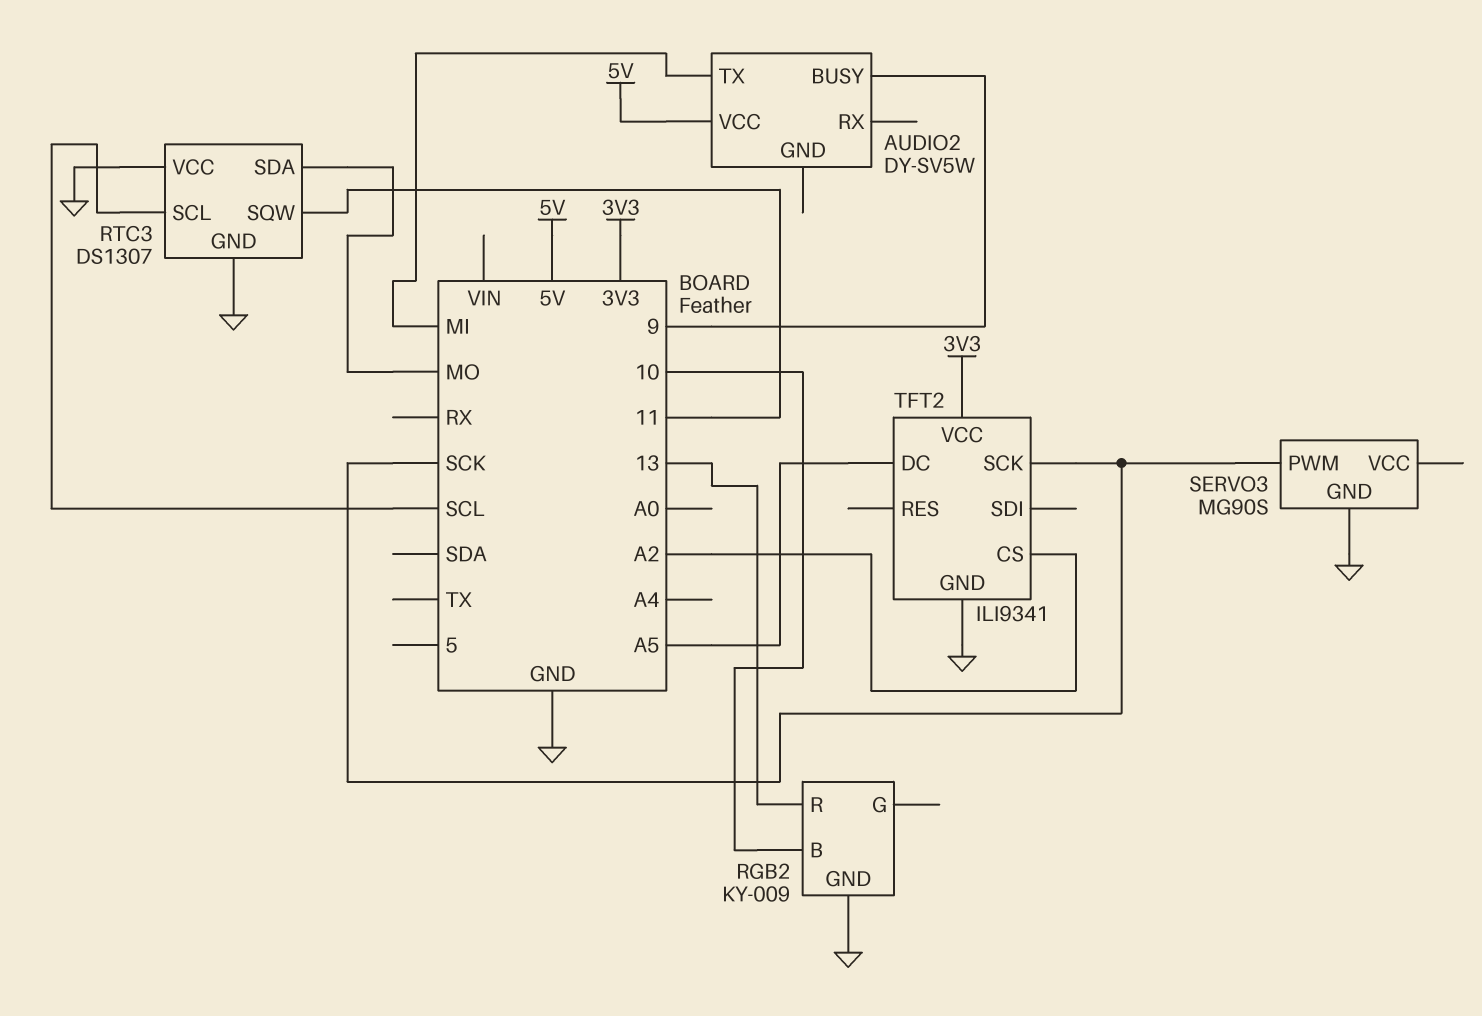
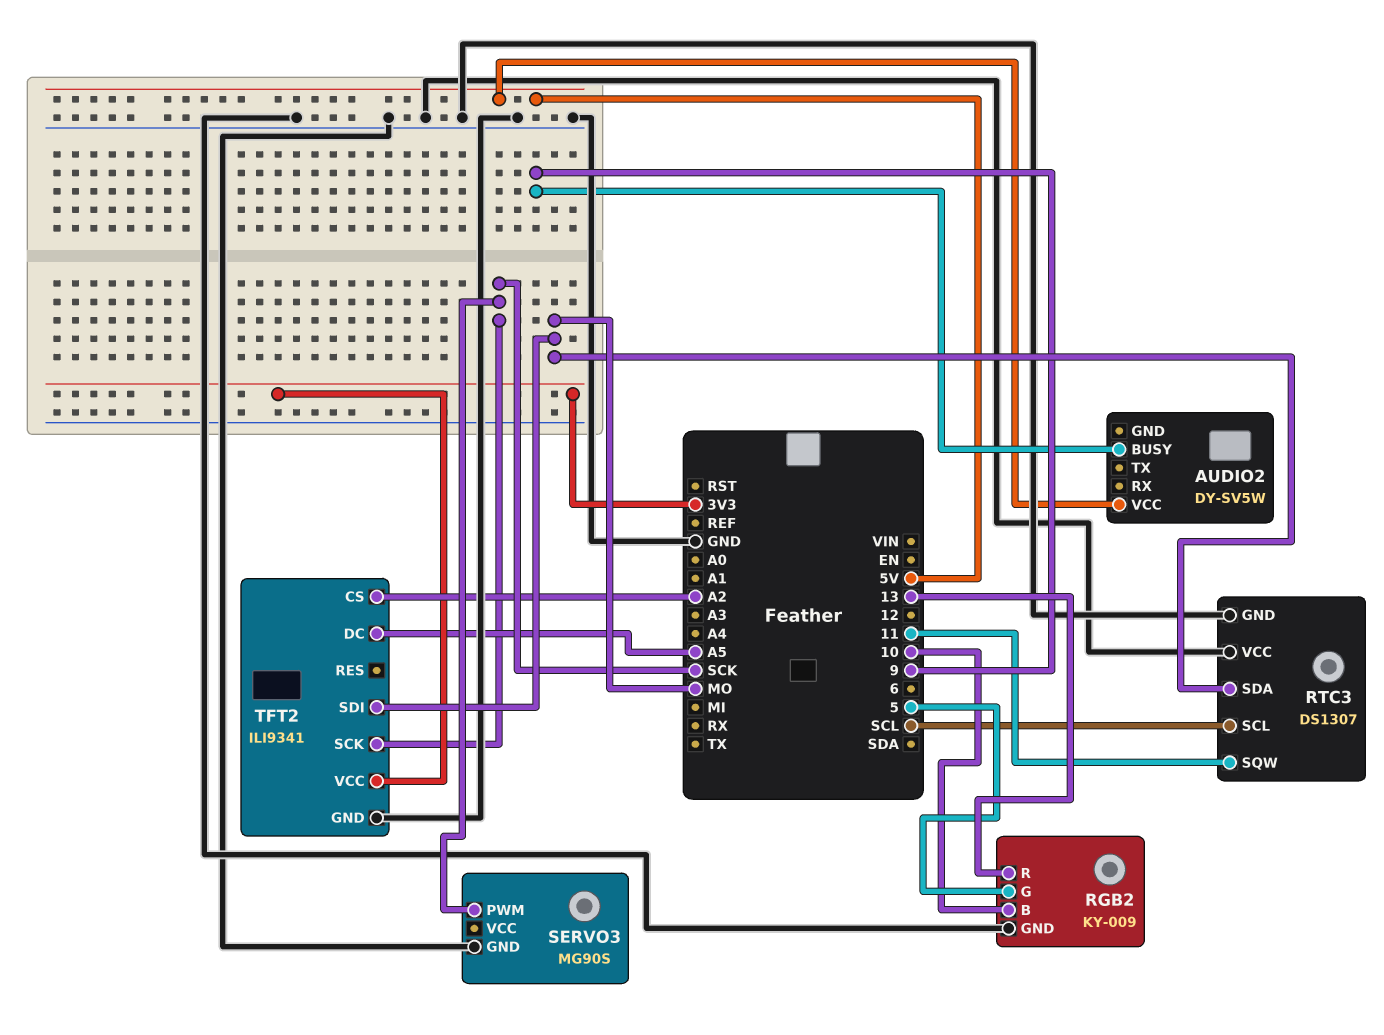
AUDIO2 pin TX: MI -> none
RGB2 pin G: none -> 5
TFT2 pin SDI: none -> MO

